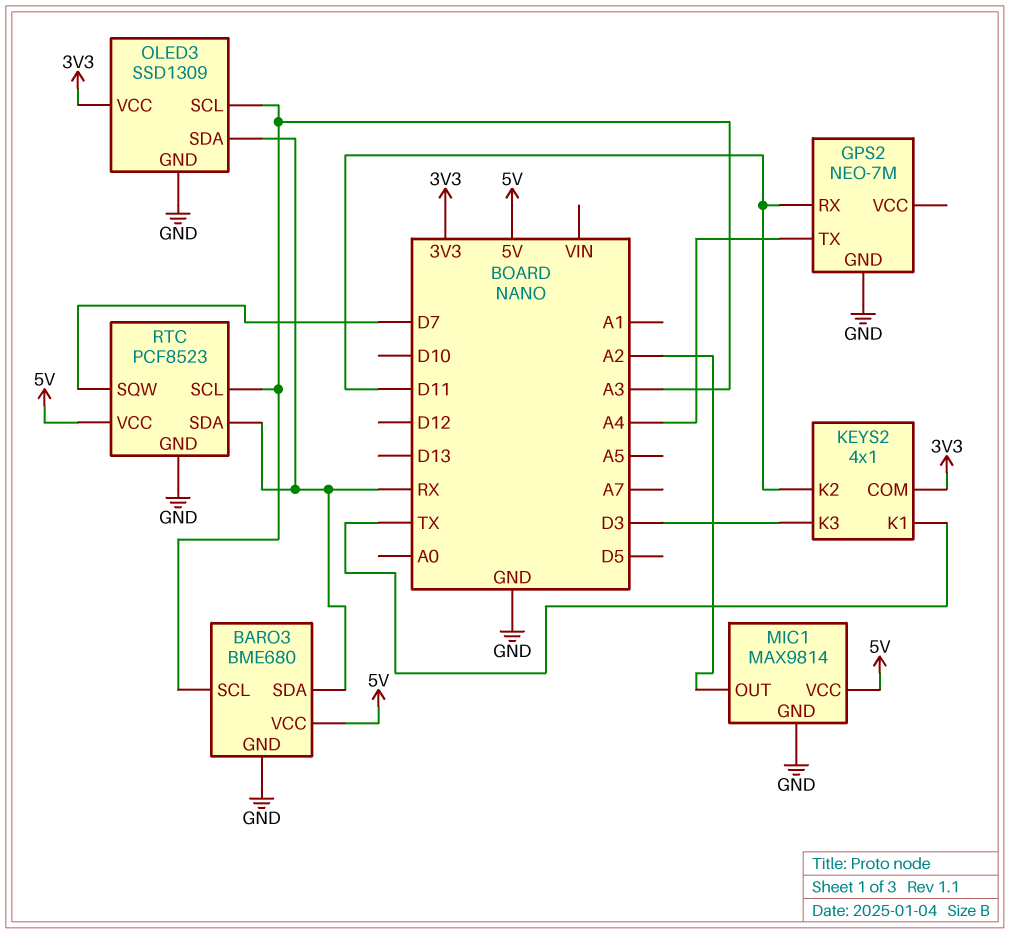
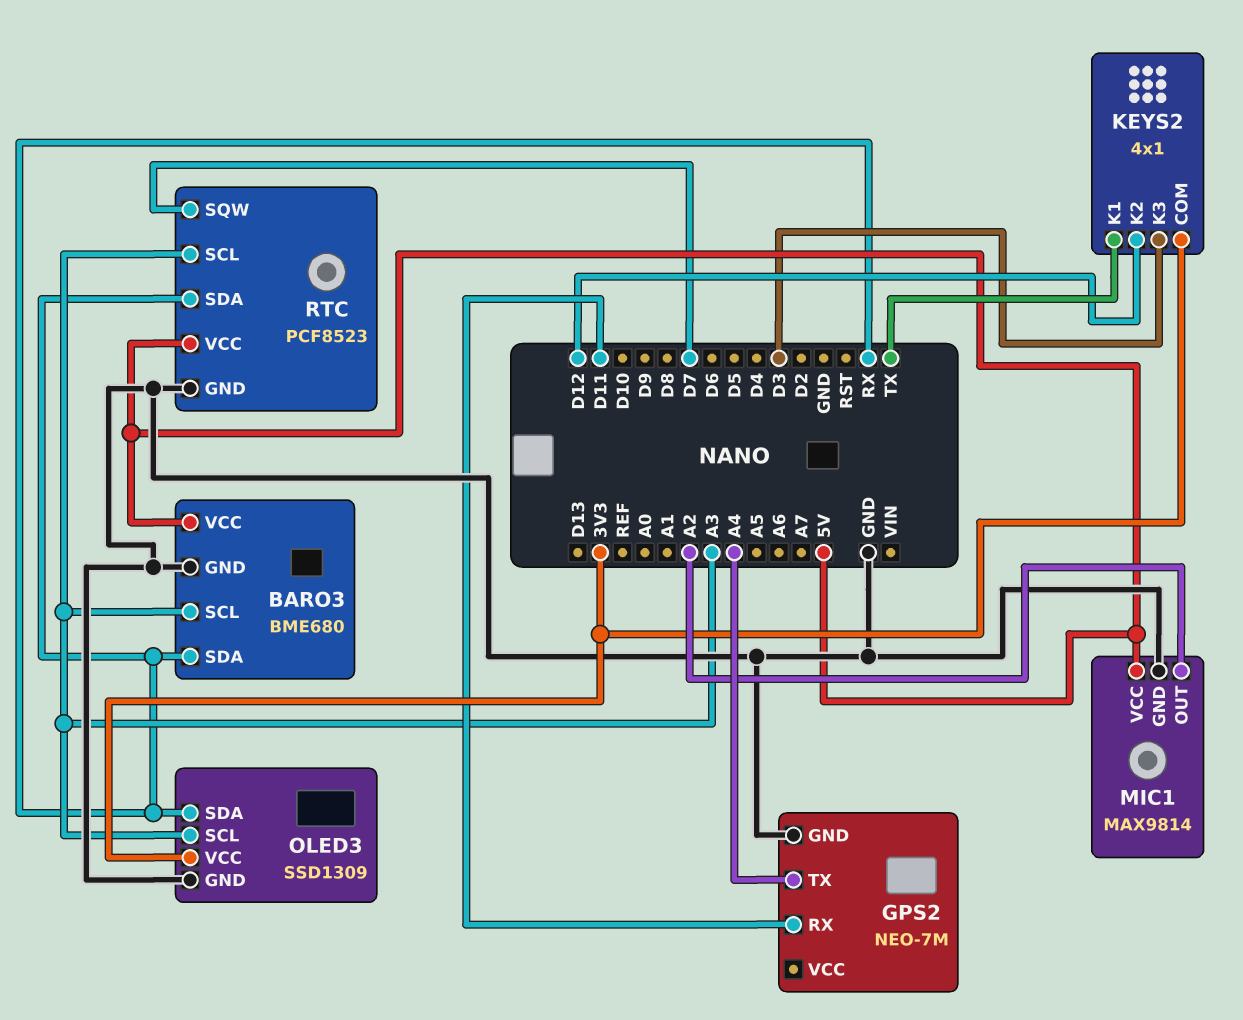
KEYS2 pin K2: D11 -> D12

